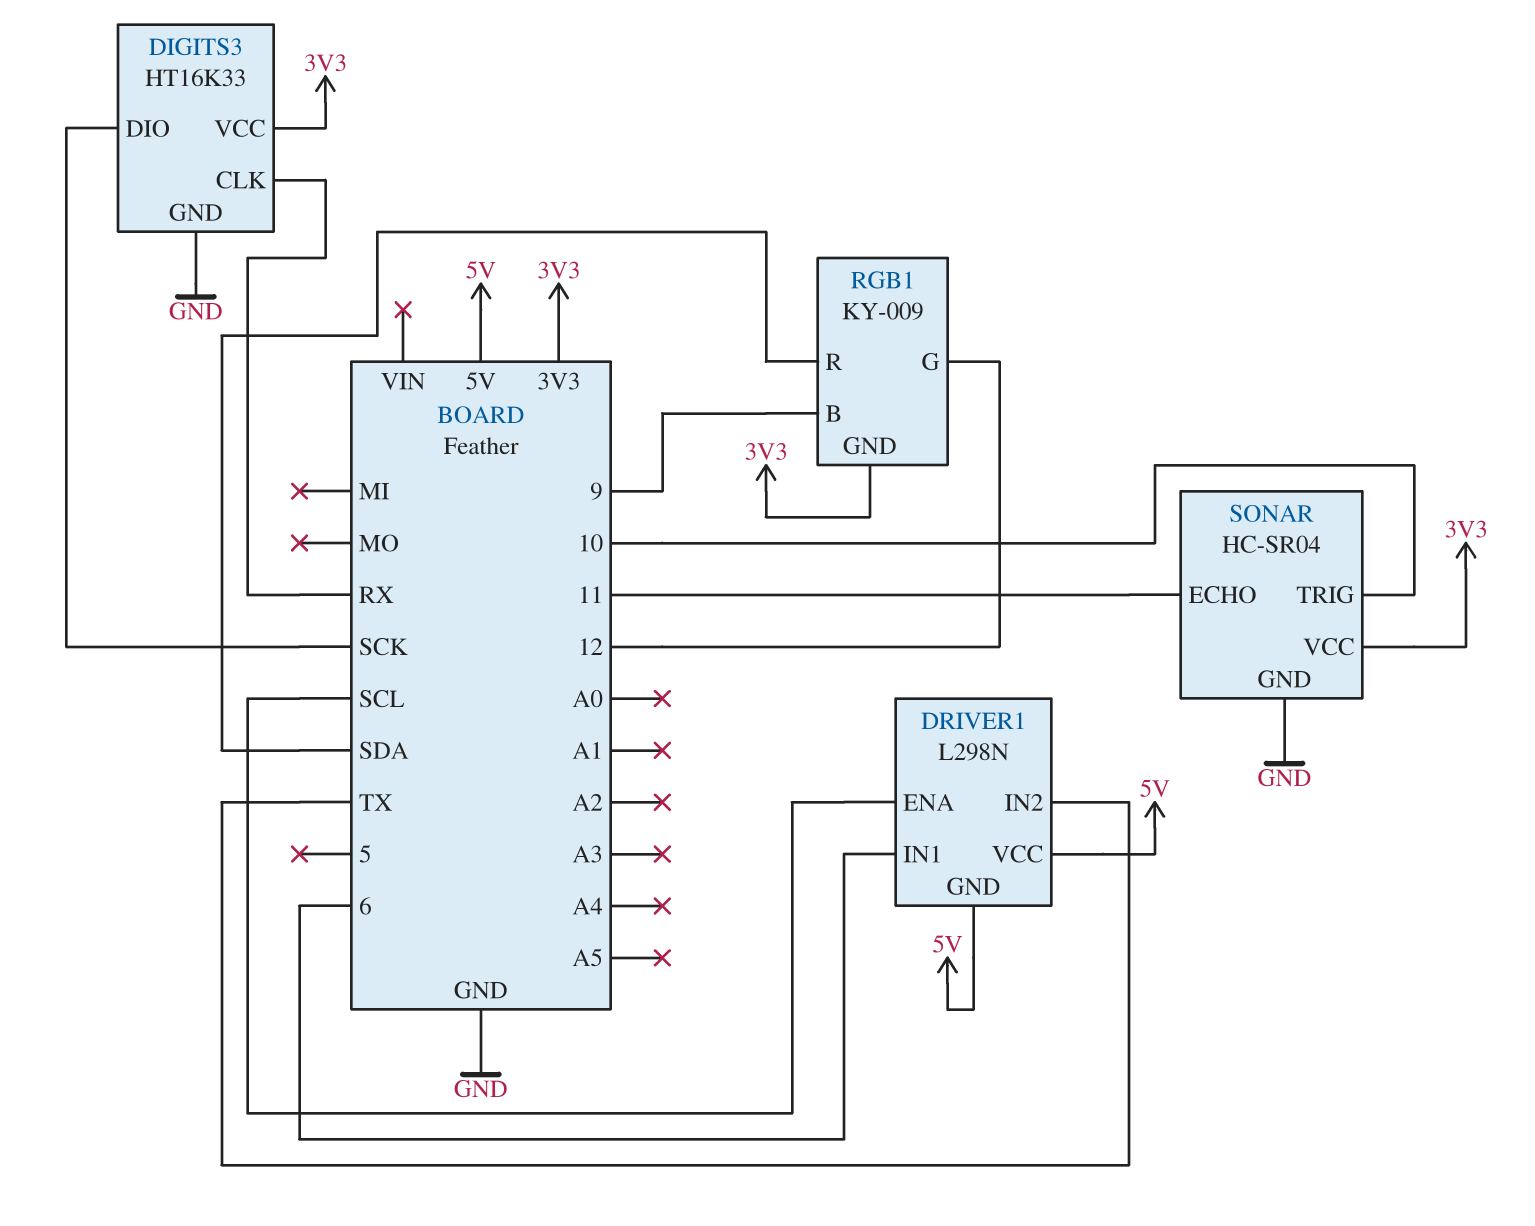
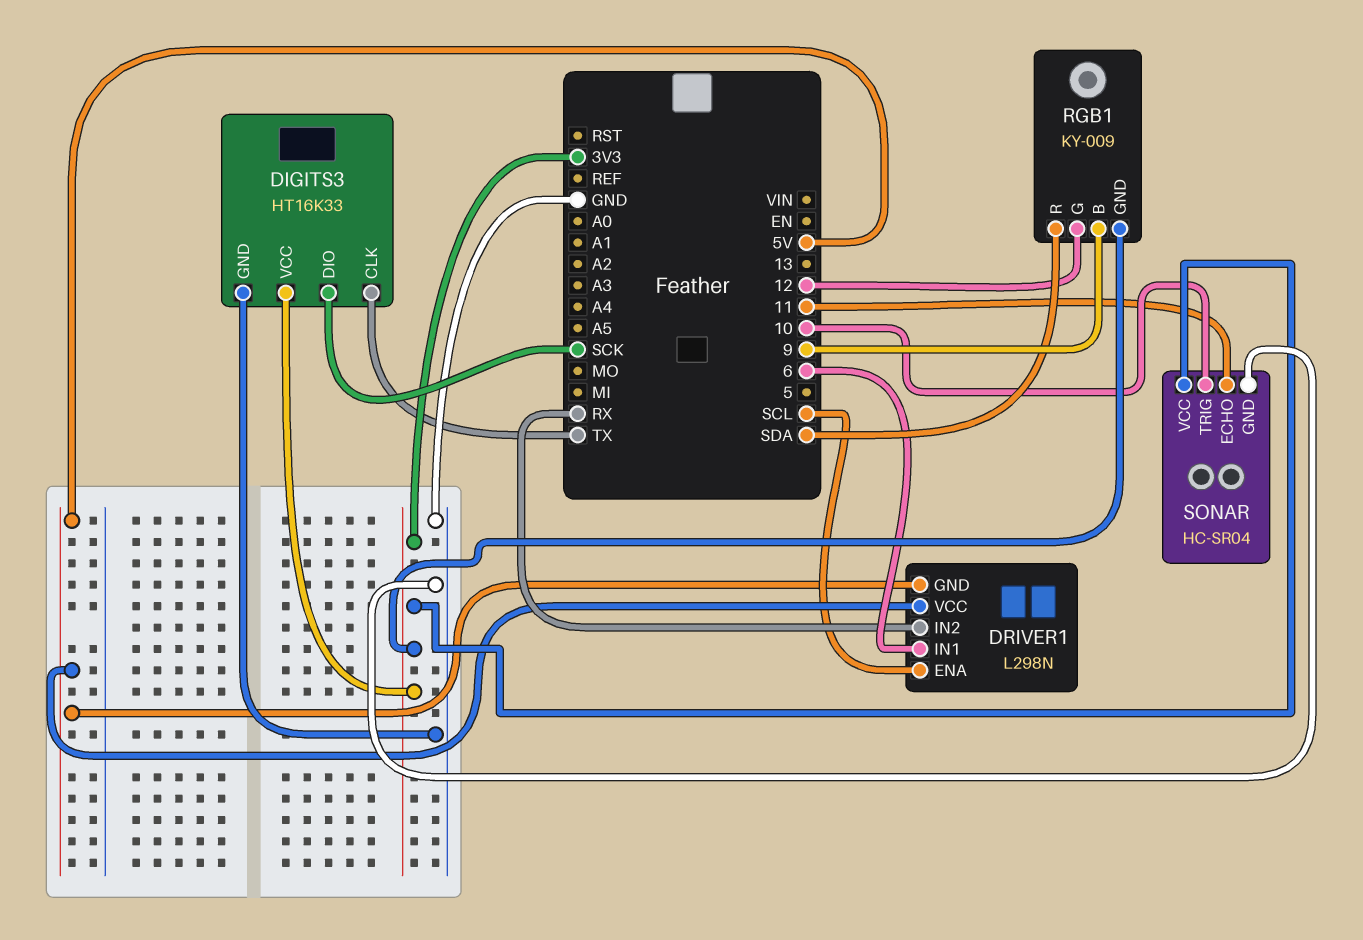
DIGITS3 pin CLK: RX -> TX
DRIVER1 pin IN2: TX -> RX

